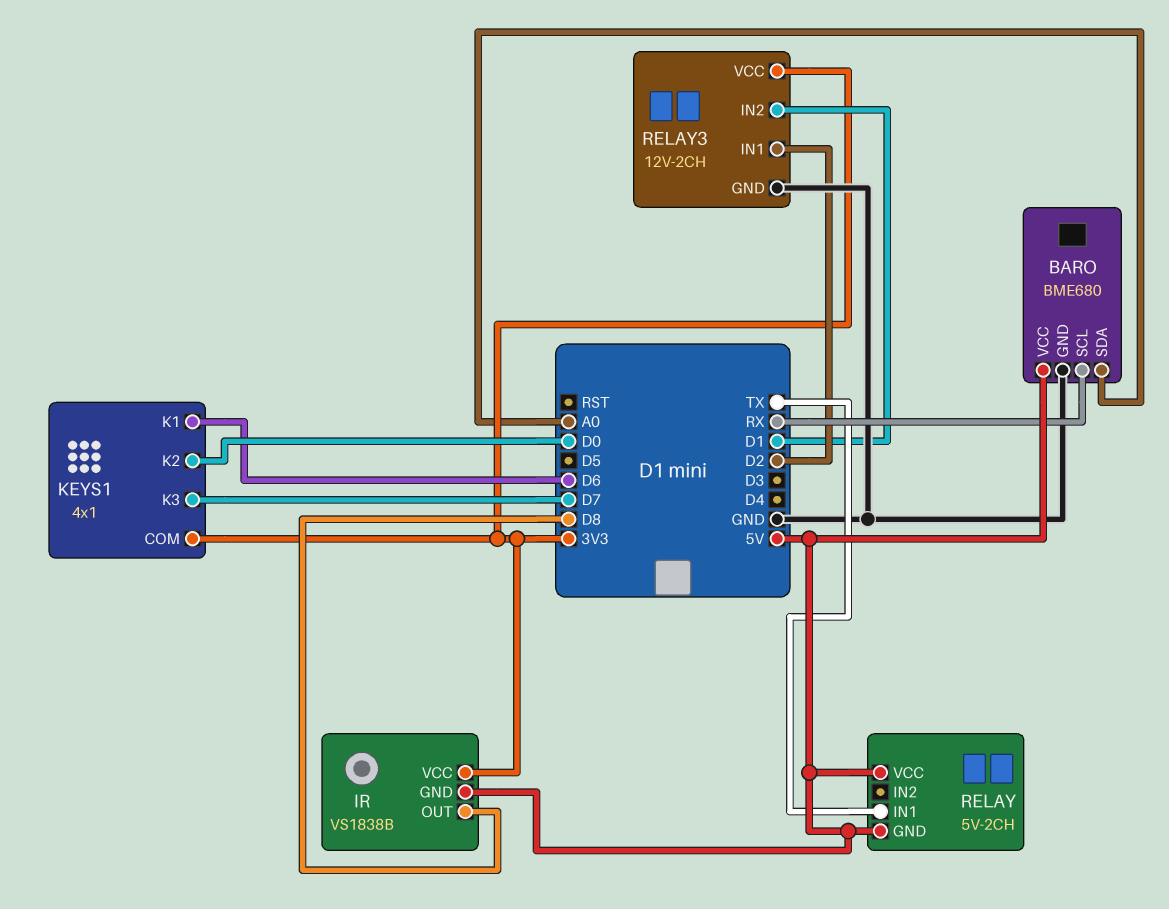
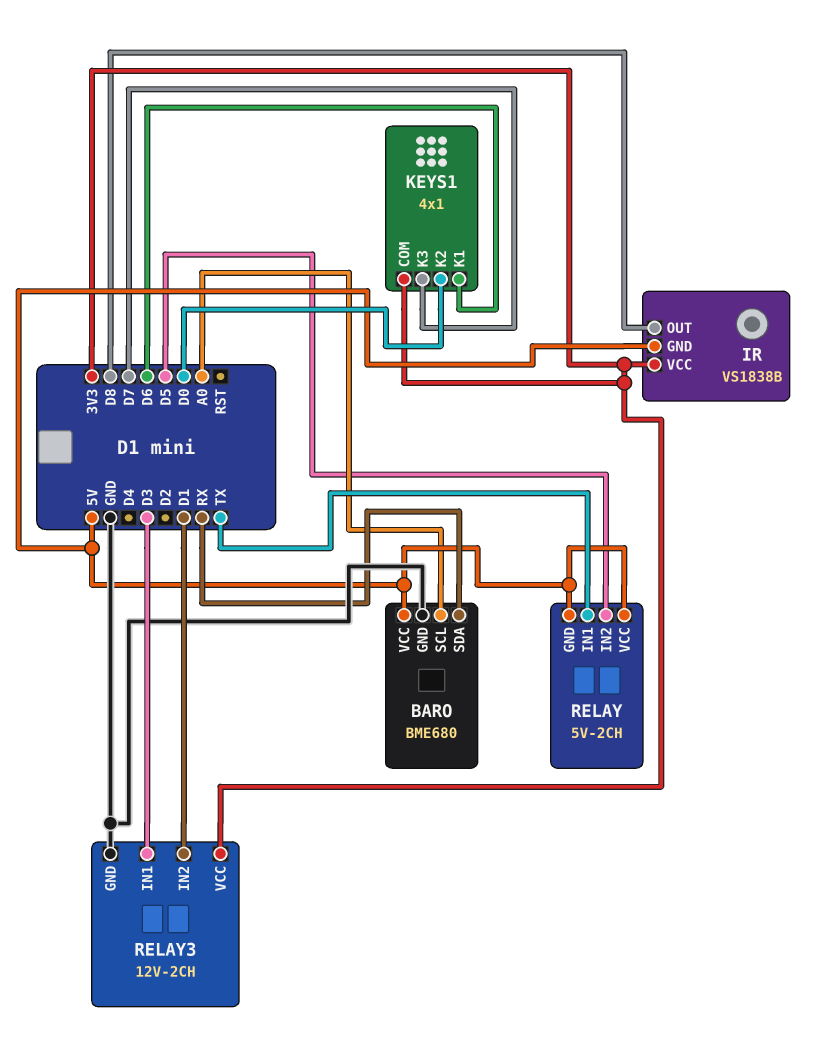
BARO pin SCL: RX -> A0
BARO pin SDA: A0 -> RX
RELAY pin IN2: none -> D5
RELAY3 pin IN1: D2 -> D3

